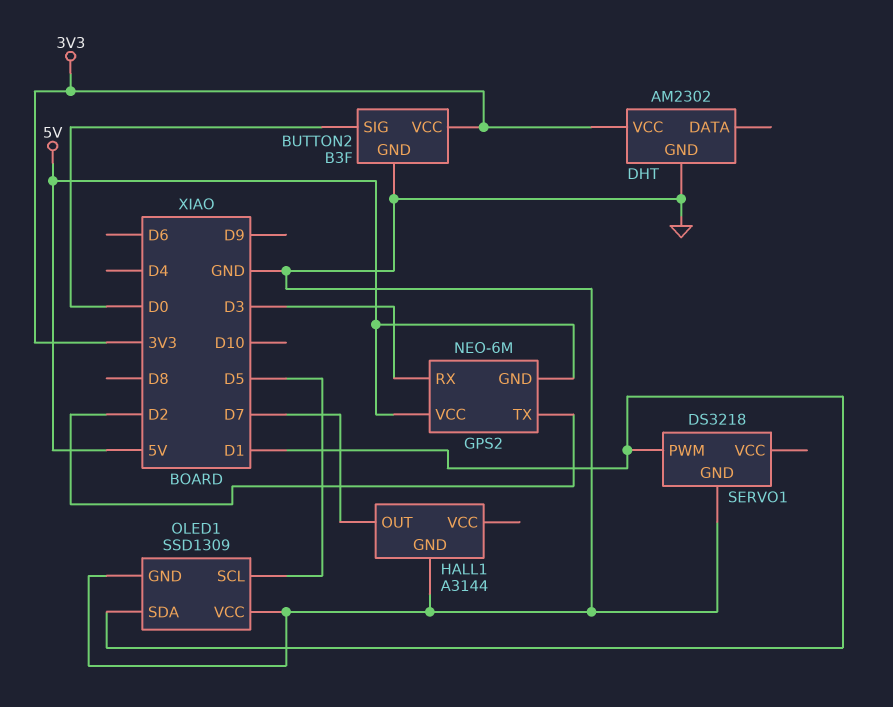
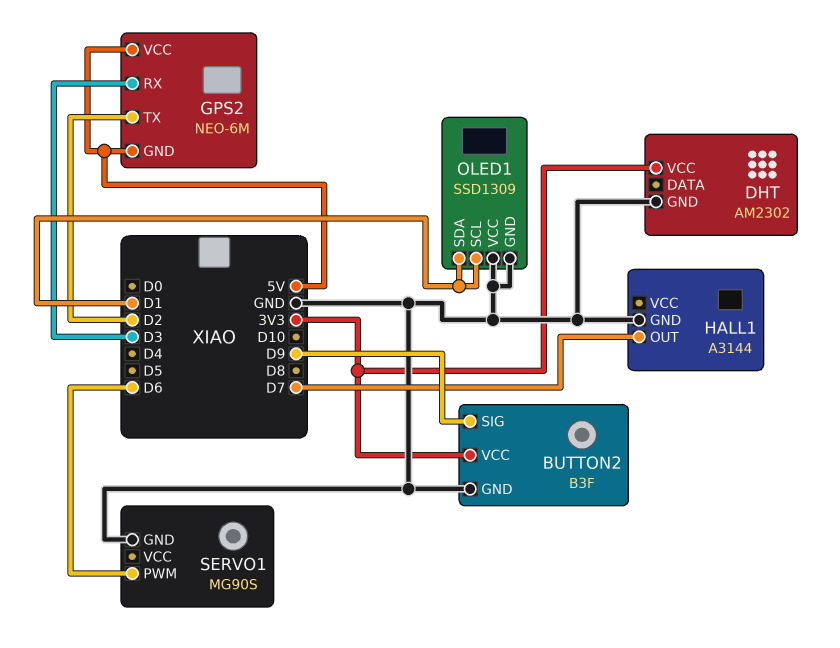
BUTTON2 pin SIG: D0 -> D9
OLED1 pin SCL: D5 -> D1
SERVO1: DS3218 -> MG90S
SERVO1 pin PWM: D1 -> D6

